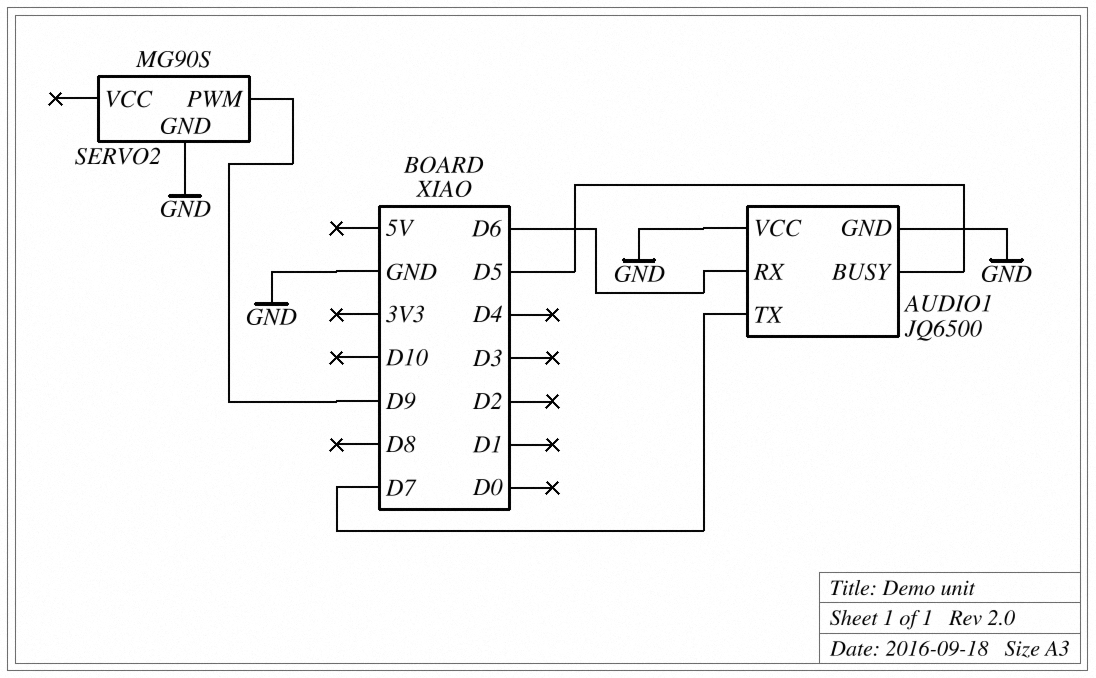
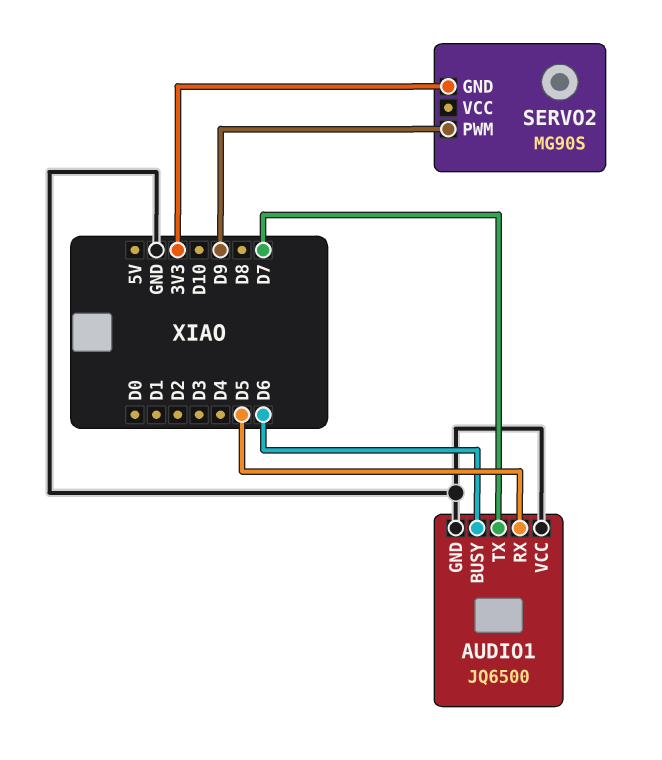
AUDIO1 pin BUSY: D5 -> D6
AUDIO1 pin RX: D6 -> D5
SERVO2 pin GND: GND -> 3V3

